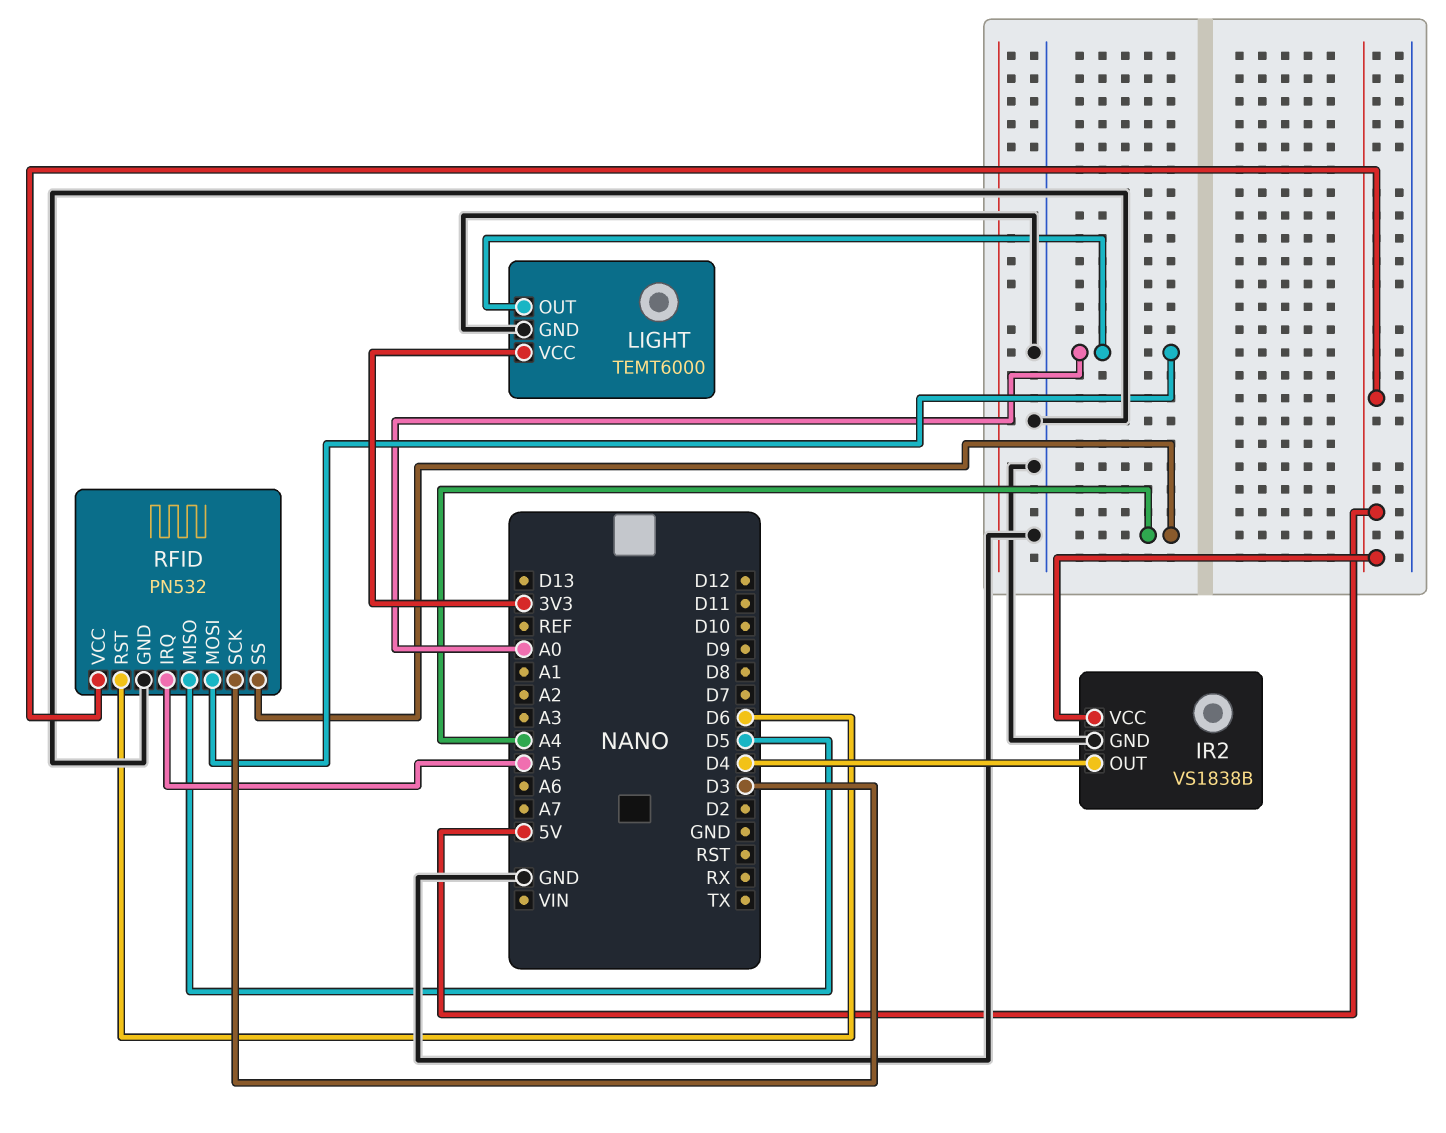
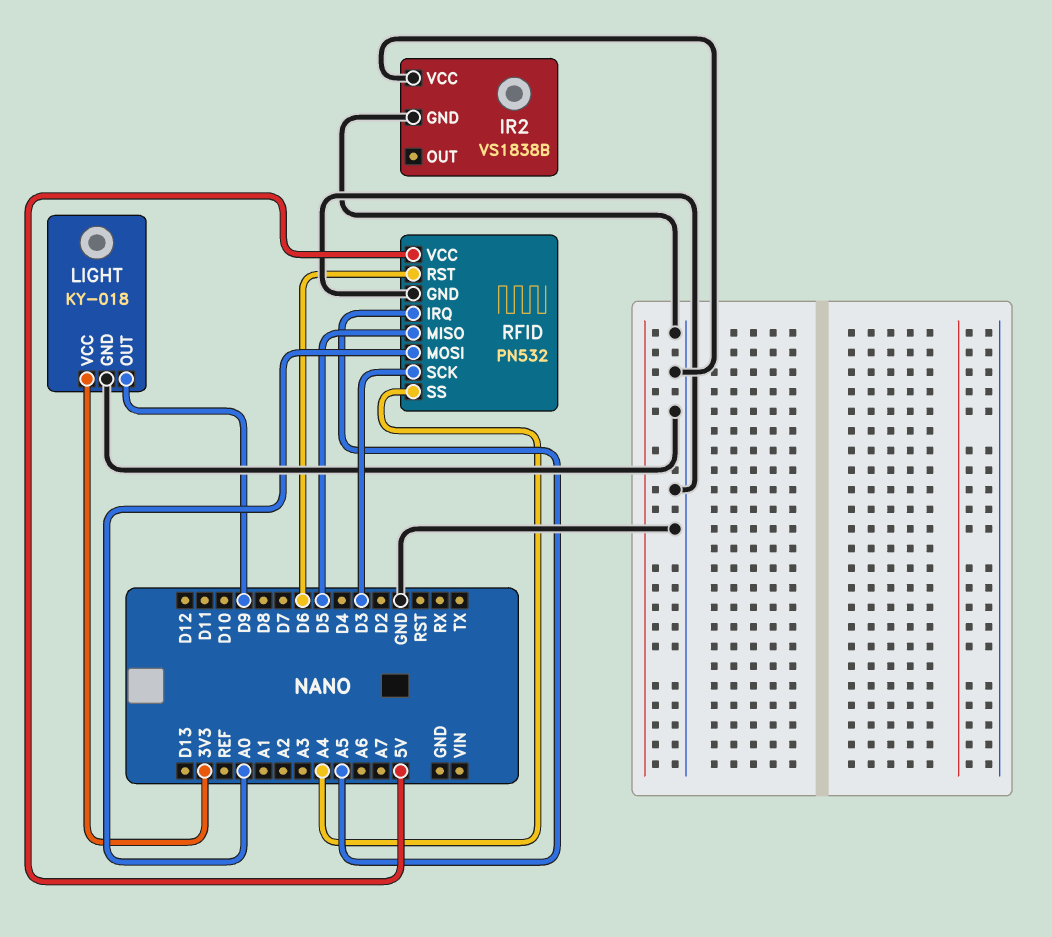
IR2 pin OUT: D4 -> none
IR2 pin VCC: 5V -> GND
LIGHT: TEMT6000 -> KY-018
LIGHT pin OUT: A0 -> D9

